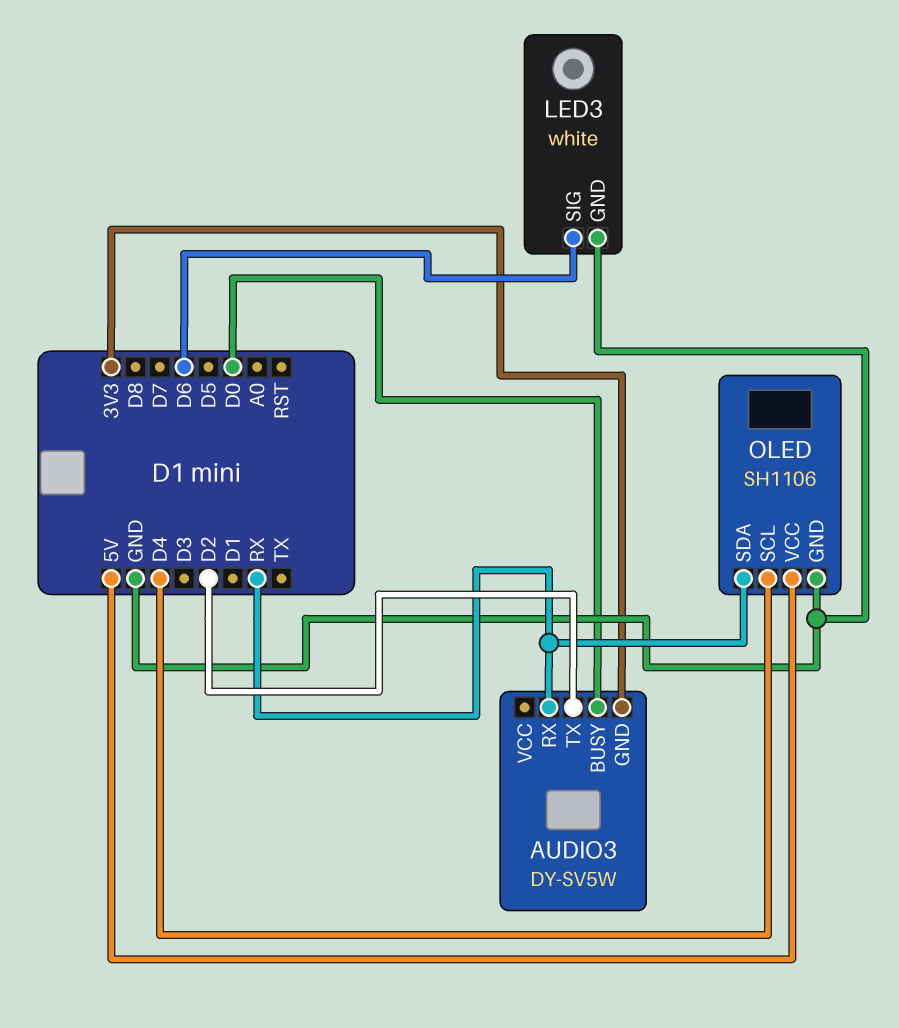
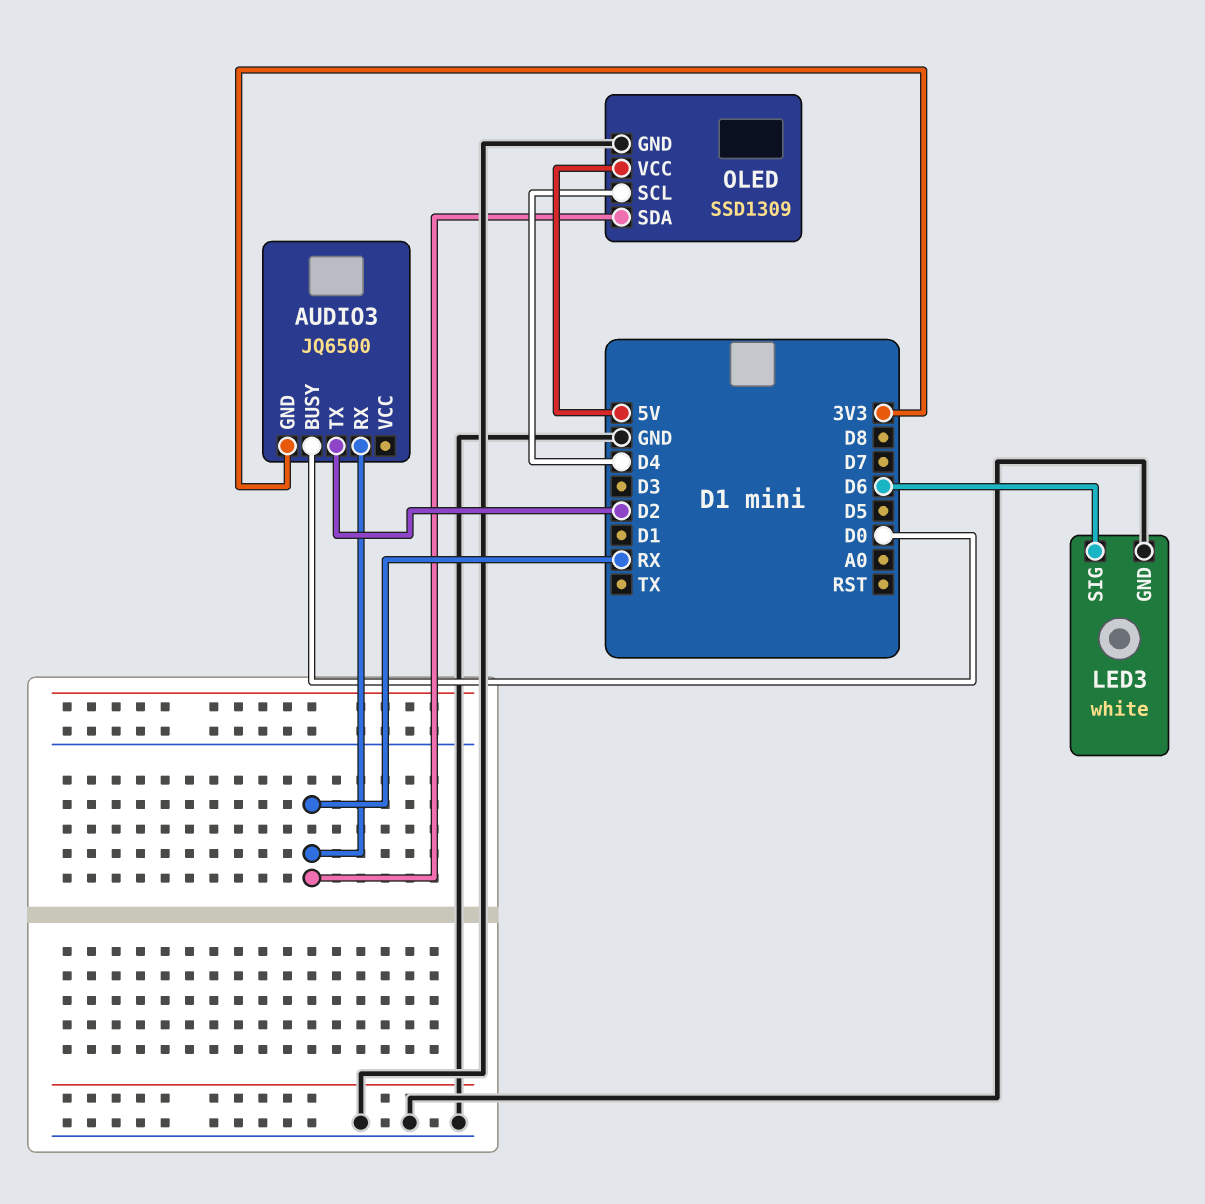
AUDIO3: DY-SV5W -> JQ6500
OLED: SH1106 -> SSD1309

